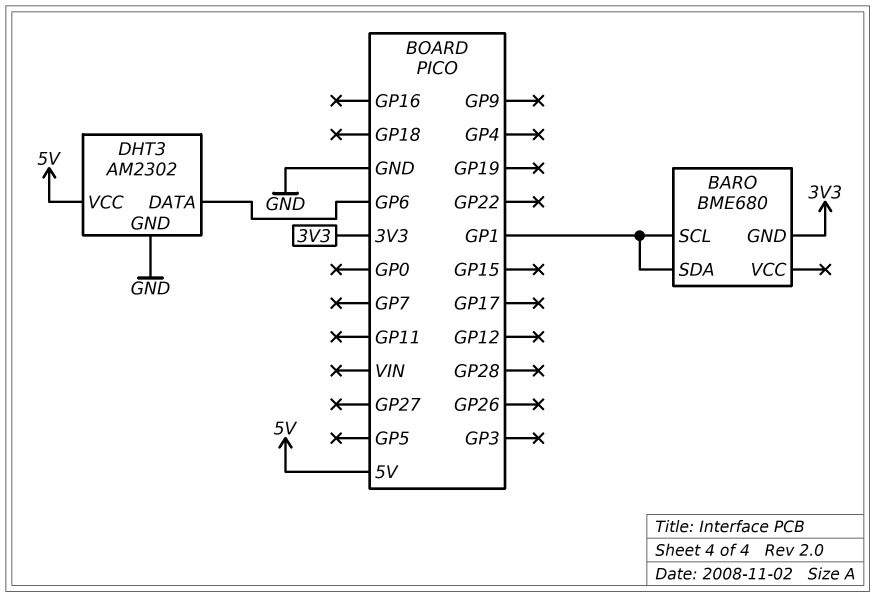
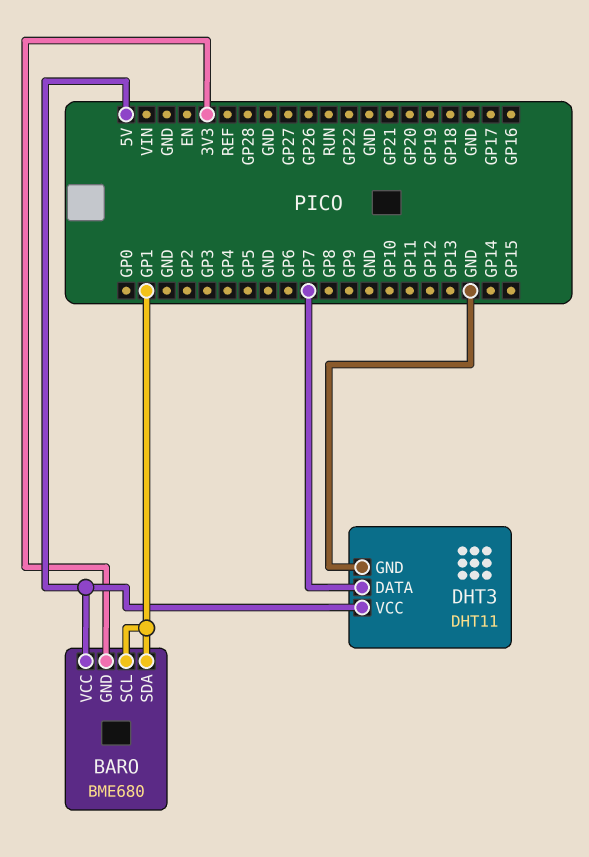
BARO pin VCC: none -> 5V
DHT3: AM2302 -> DHT11
DHT3 pin DATA: GP6 -> GP7

